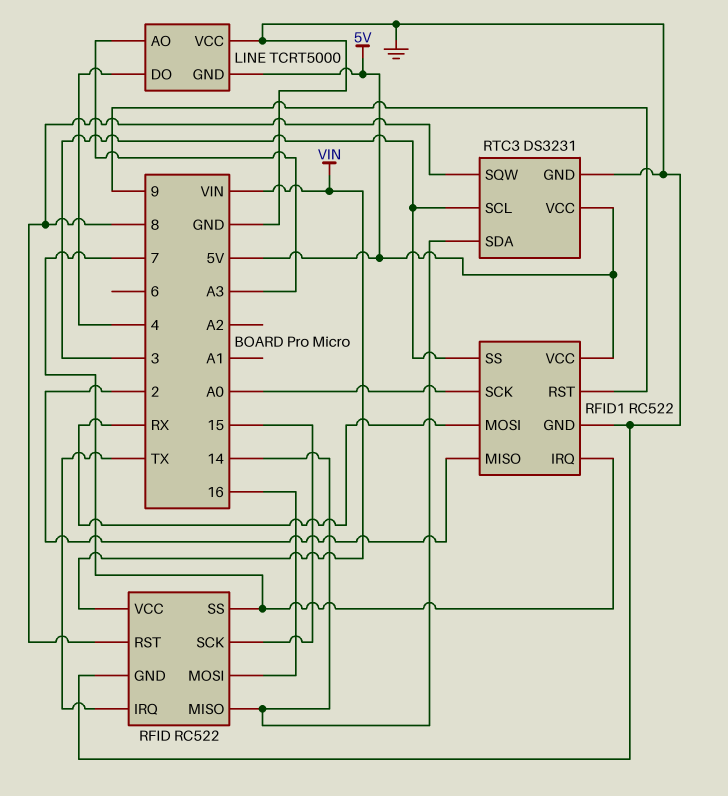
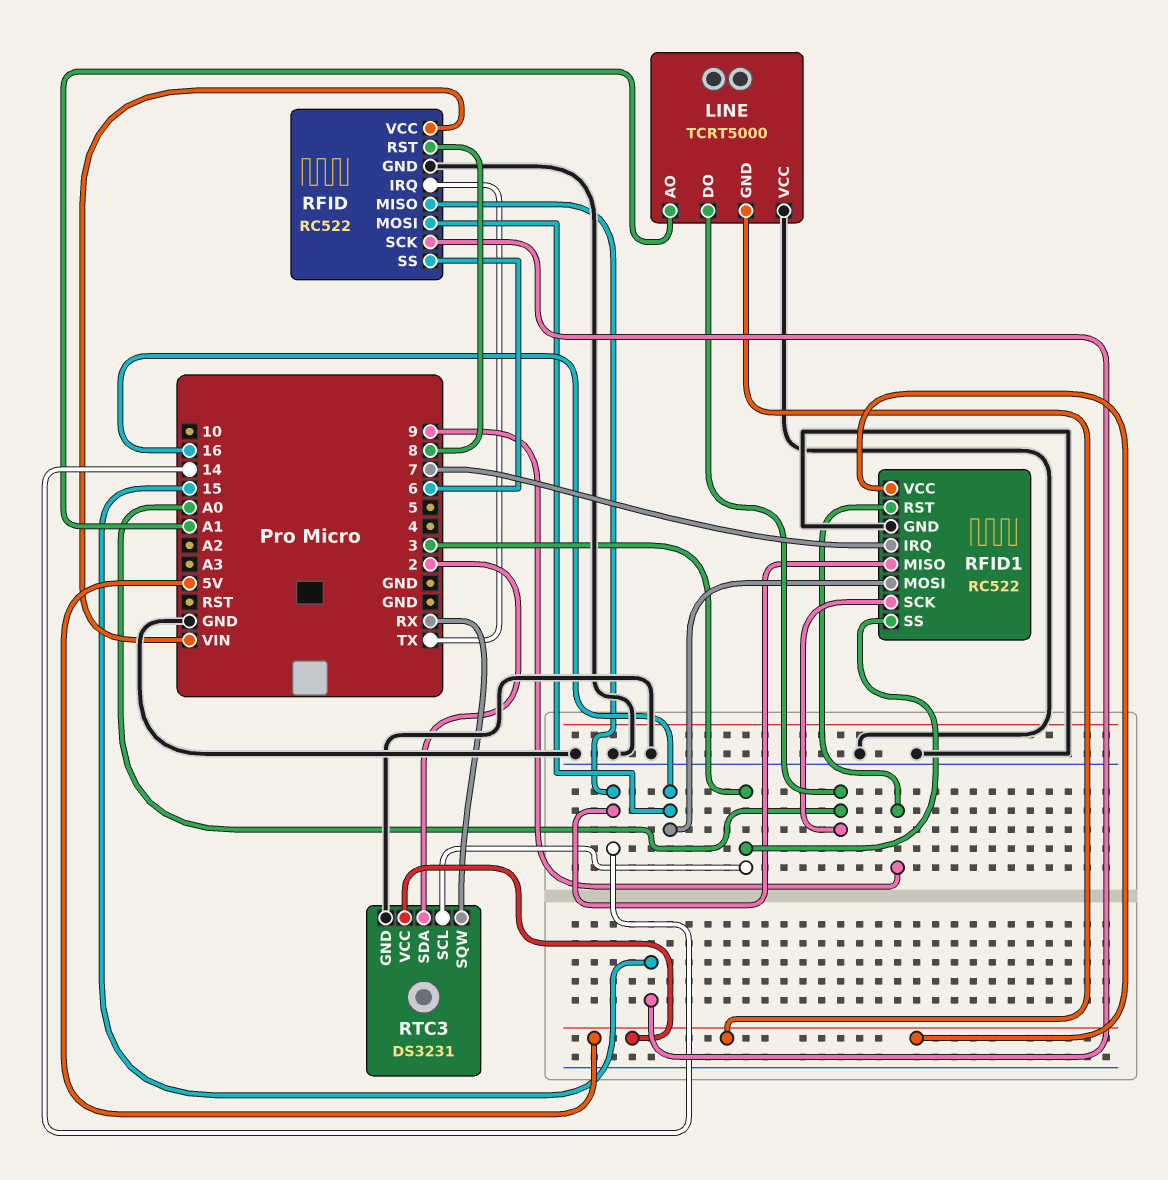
LINE pin AO: A3 -> A1
LINE pin DO: 4 -> A0
RFID pin SS: 7 -> 6
RFID1 pin MISO: 2 -> 14
RFID1 pin MOSI: RX -> 16
RTC3 pin SDA: 14 -> 2
RTC3 pin SQW: 8 -> RX

